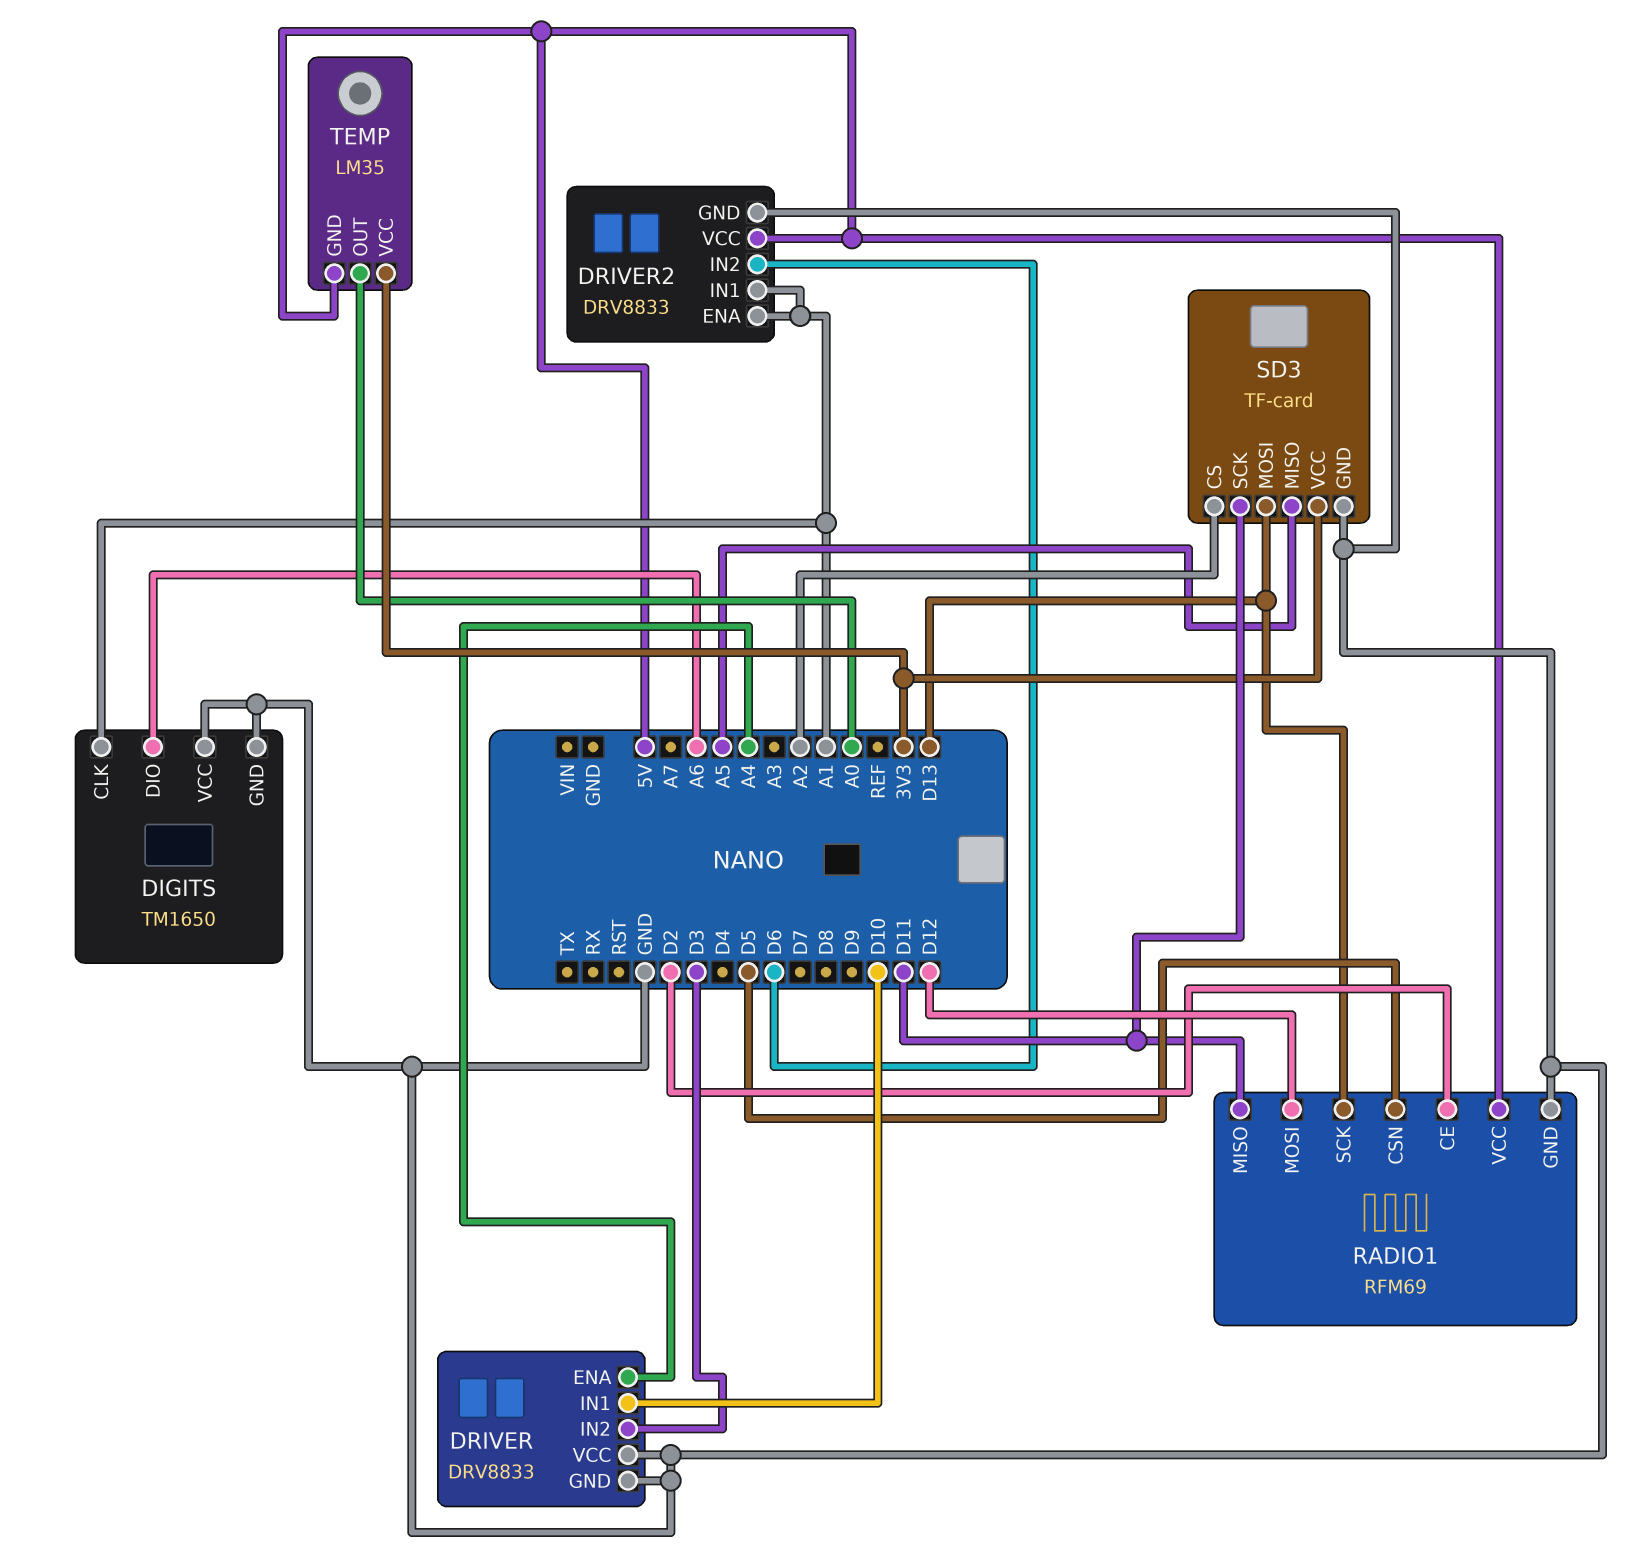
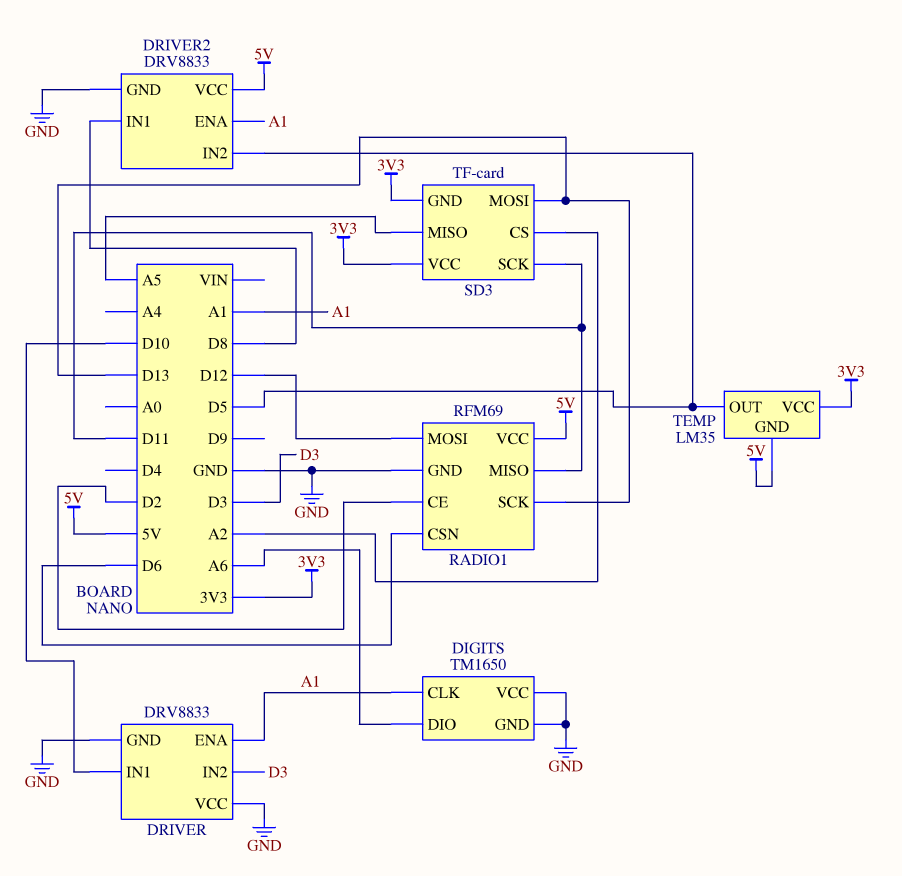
DRIVER pin ENA: A4 -> A1
DRIVER2 pin IN1: A1 -> D8
DRIVER2 pin IN2: D6 -> D5
RADIO1 pin CSN: D5 -> D6
SD3 pin GND: GND -> 3V3
TEMP pin OUT: A0 -> D5

